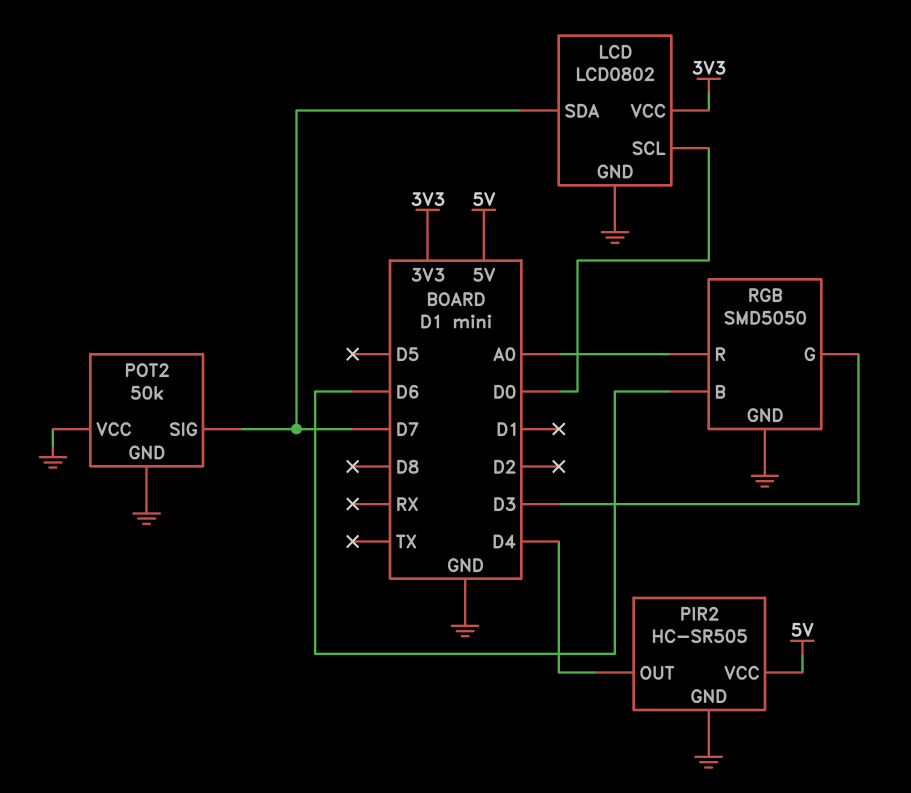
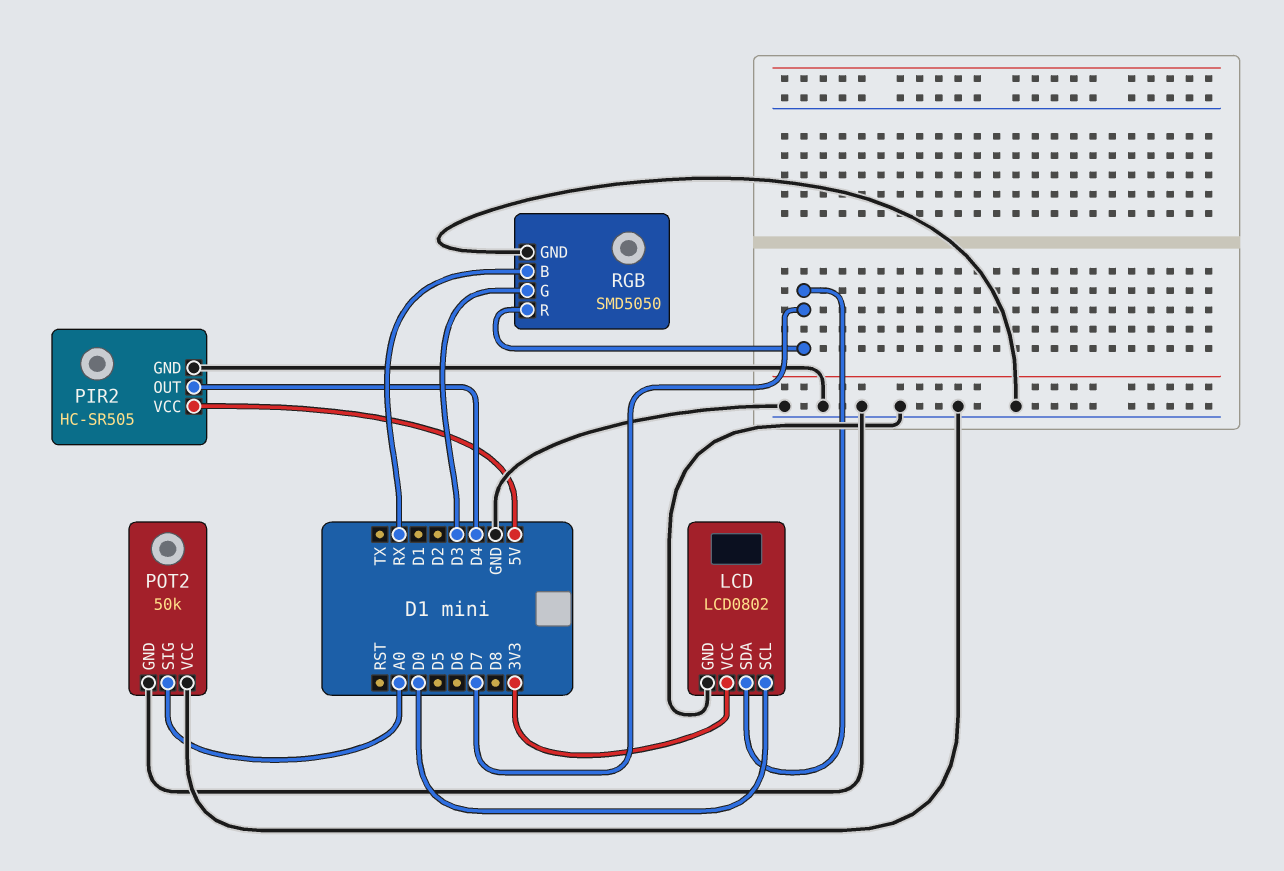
POT2 pin SIG: D7 -> A0
RGB pin B: D6 -> RX
RGB pin R: A0 -> D7

